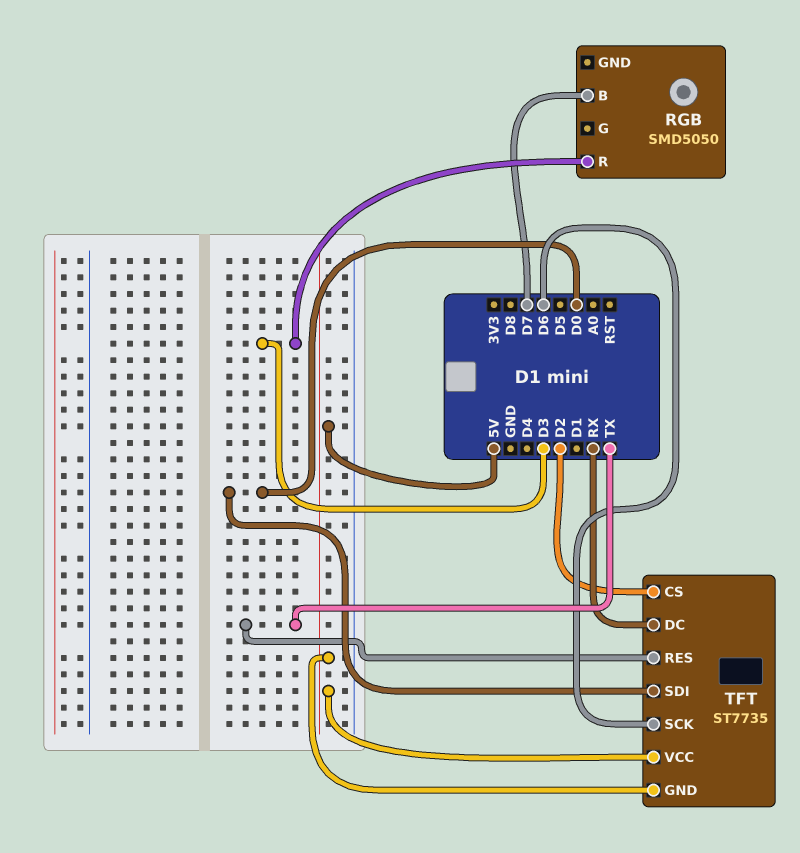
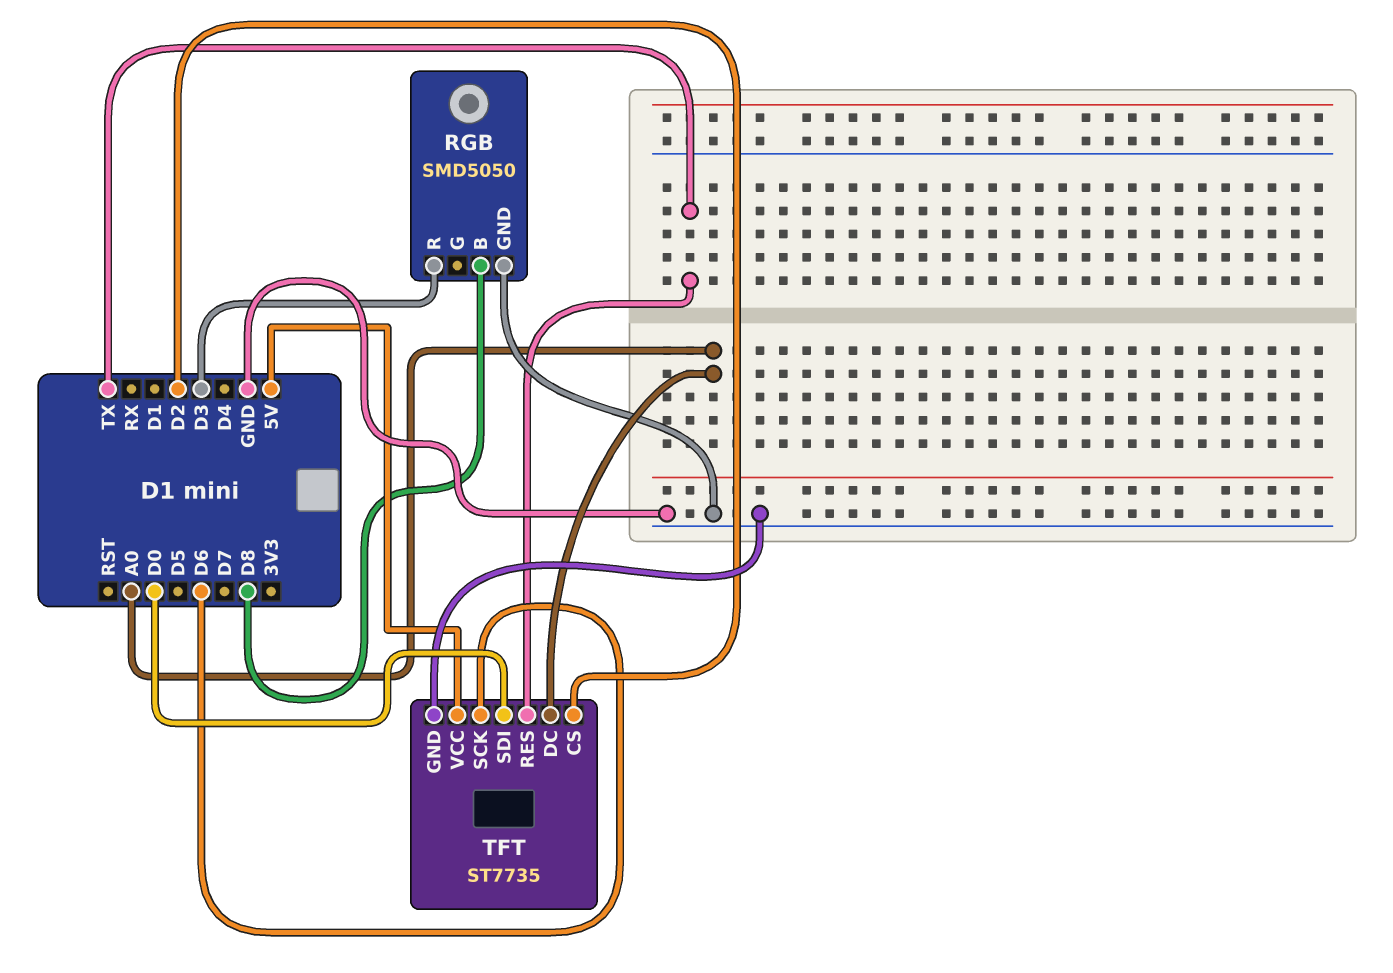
RGB pin B: D7 -> D8
RGB pin GND: none -> GND
TFT pin DC: RX -> A0
TFT pin GND: 5V -> GND

